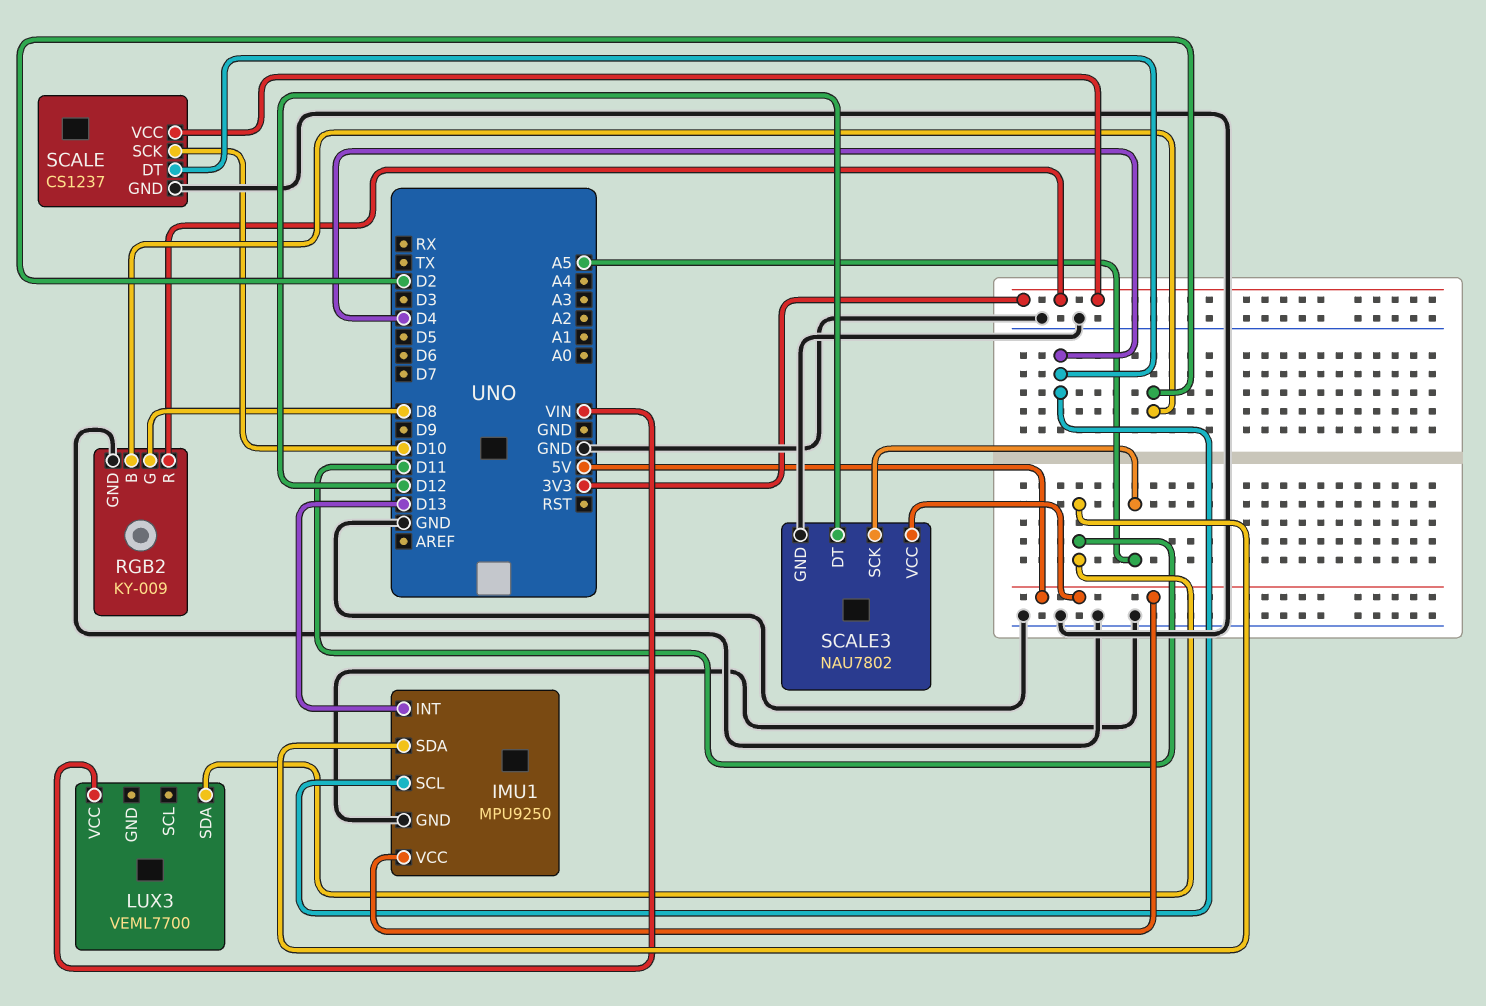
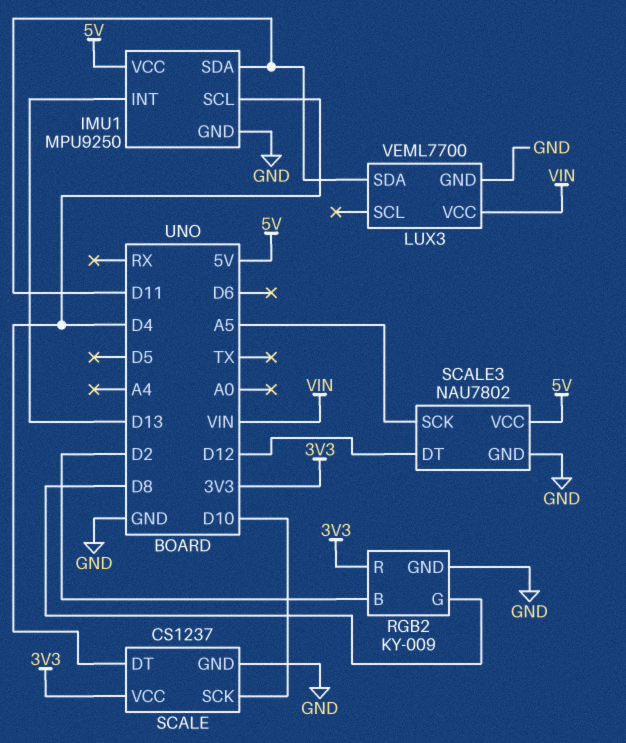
LUX3 pin GND: none -> GND

